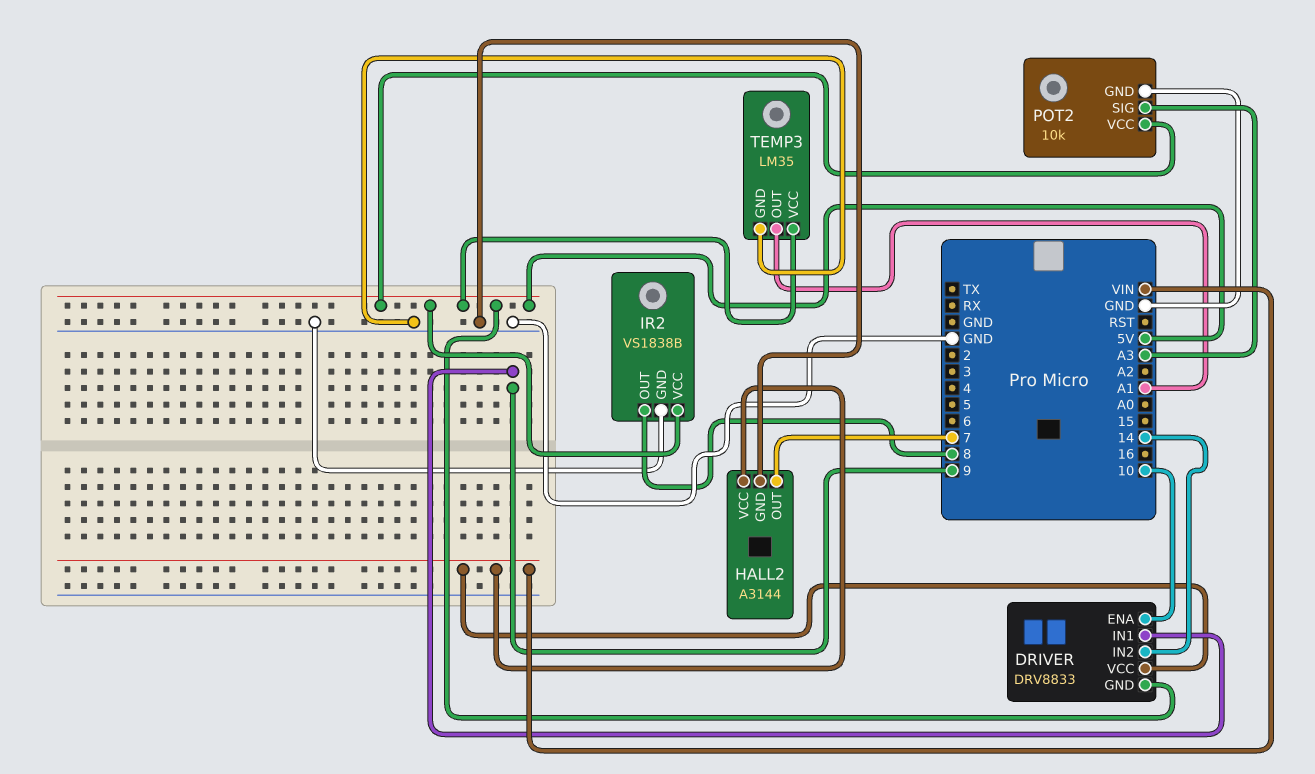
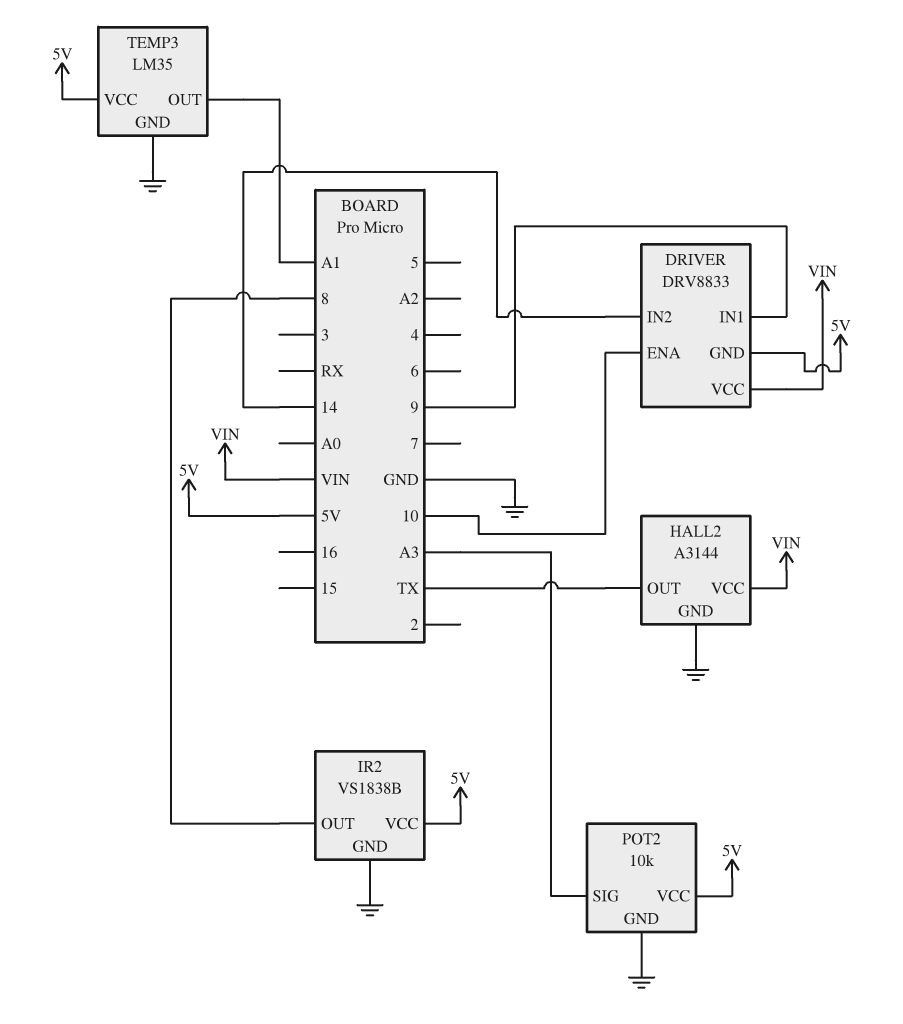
HALL2 pin OUT: 7 -> TX

